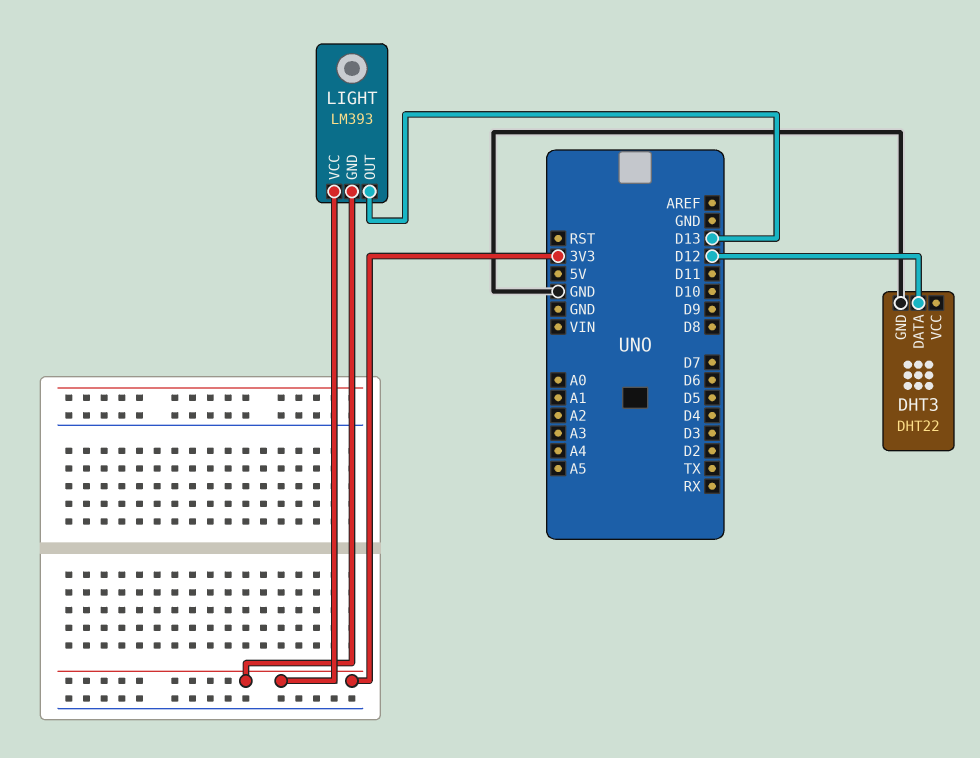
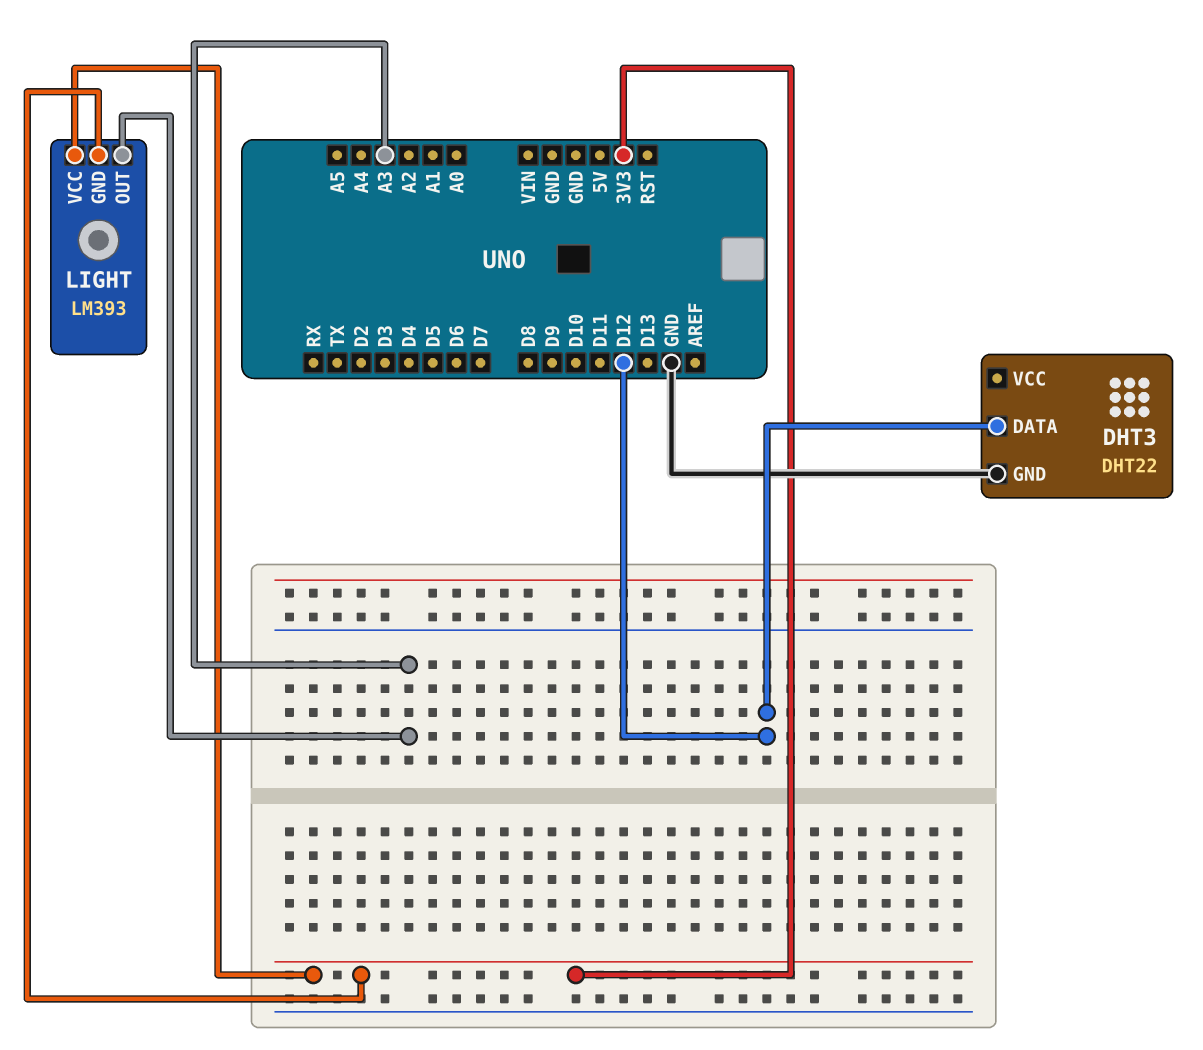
LIGHT pin OUT: D13 -> A3

